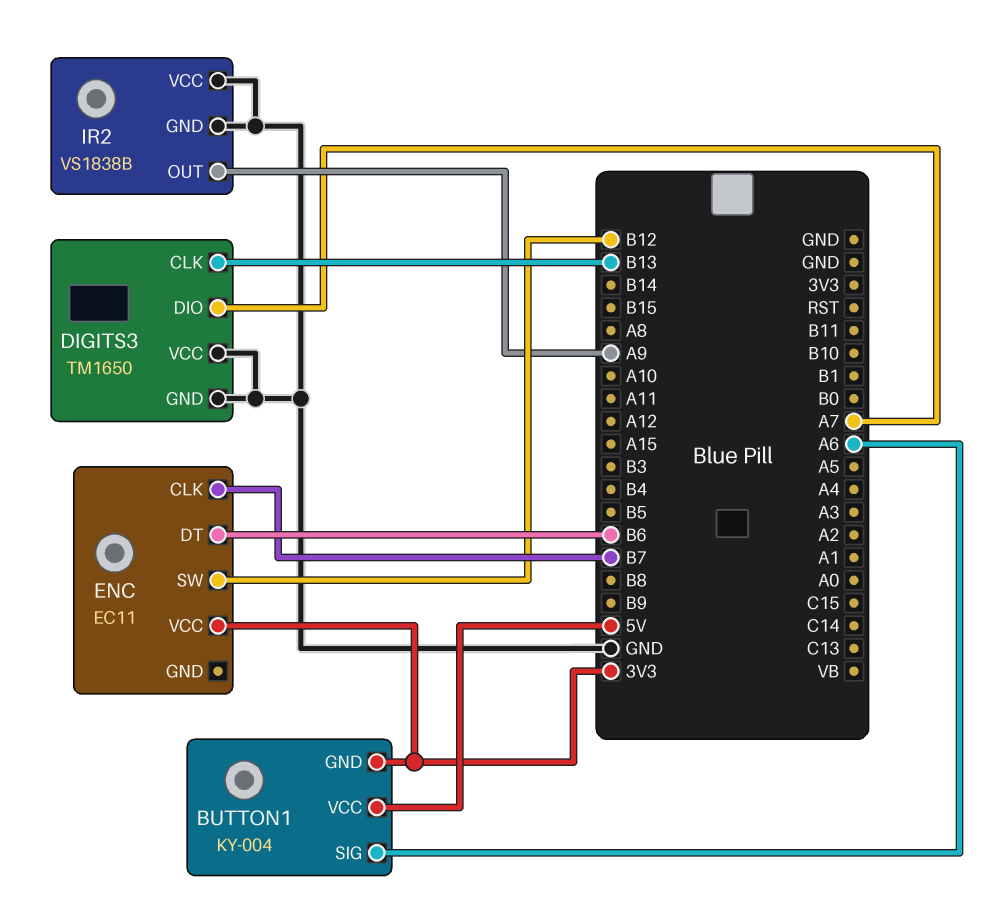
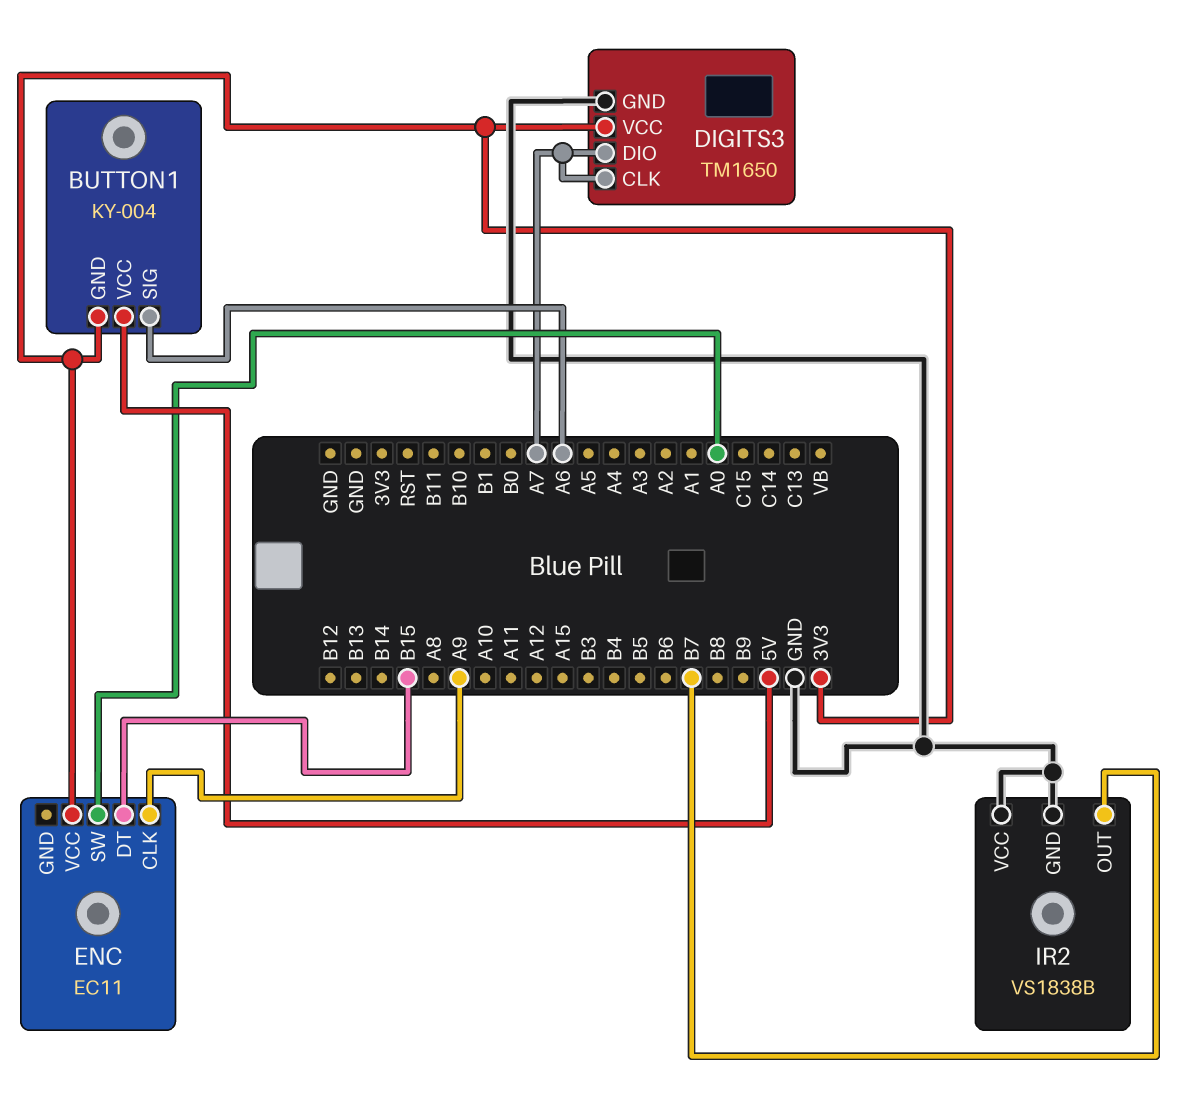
DIGITS3 pin CLK: B13 -> A7
DIGITS3 pin VCC: GND -> 3V3
ENC pin CLK: B7 -> A9
ENC pin DT: B6 -> B15
ENC pin SW: B12 -> A0
IR2 pin OUT: A9 -> B7

